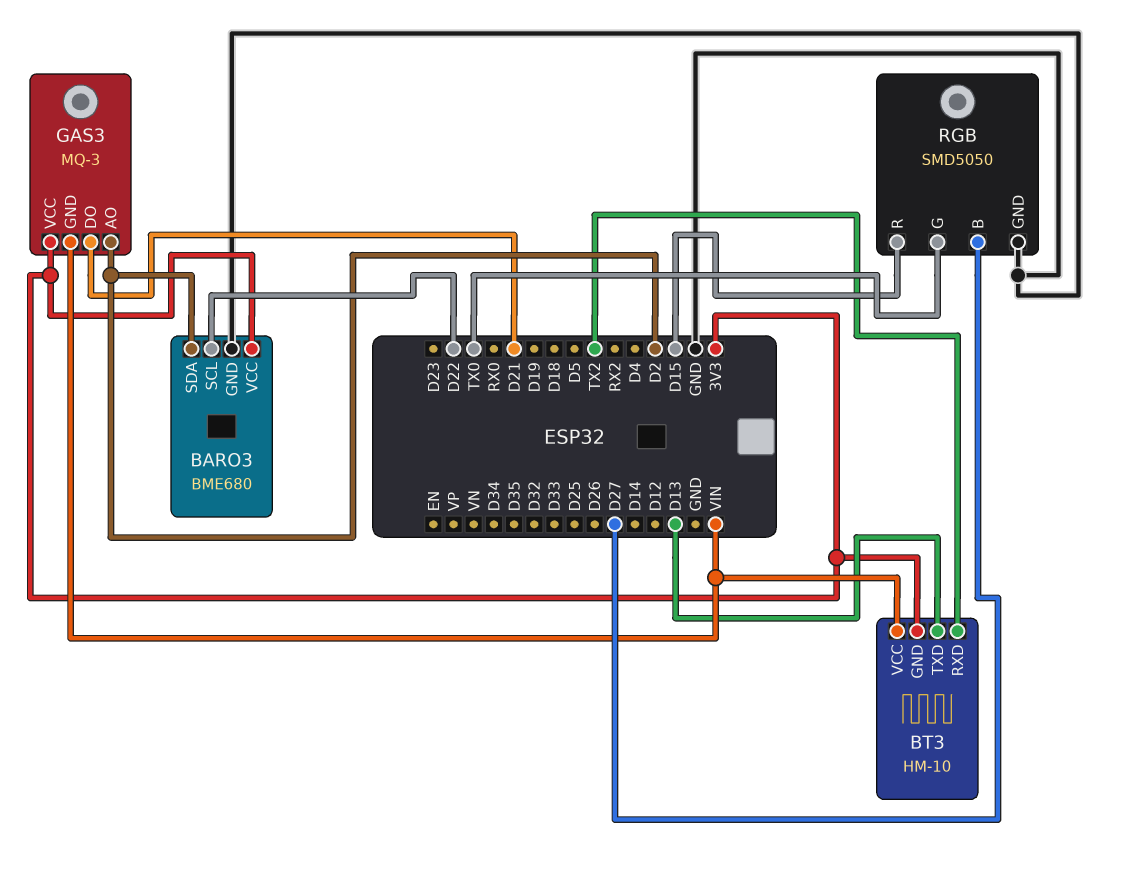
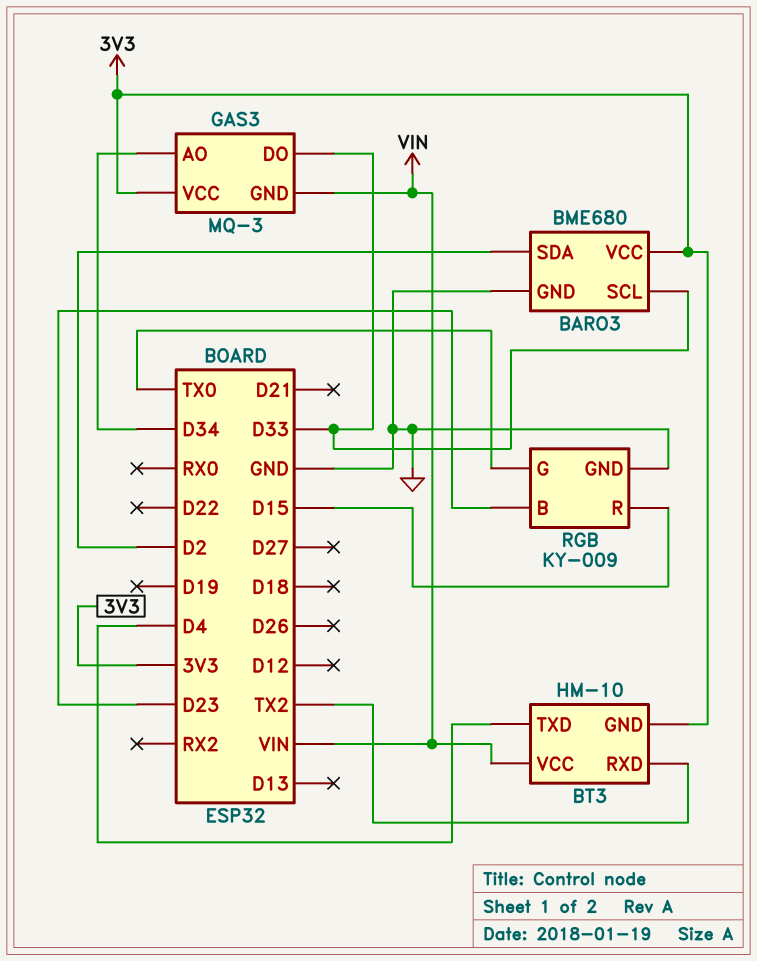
BARO3 pin SCL: D22 -> D33
BT3 pin TXD: D13 -> D4
GAS3 pin AO: D2 -> D34
GAS3 pin DO: D21 -> D33
RGB: SMD5050 -> KY-009
RGB pin B: D27 -> D23

